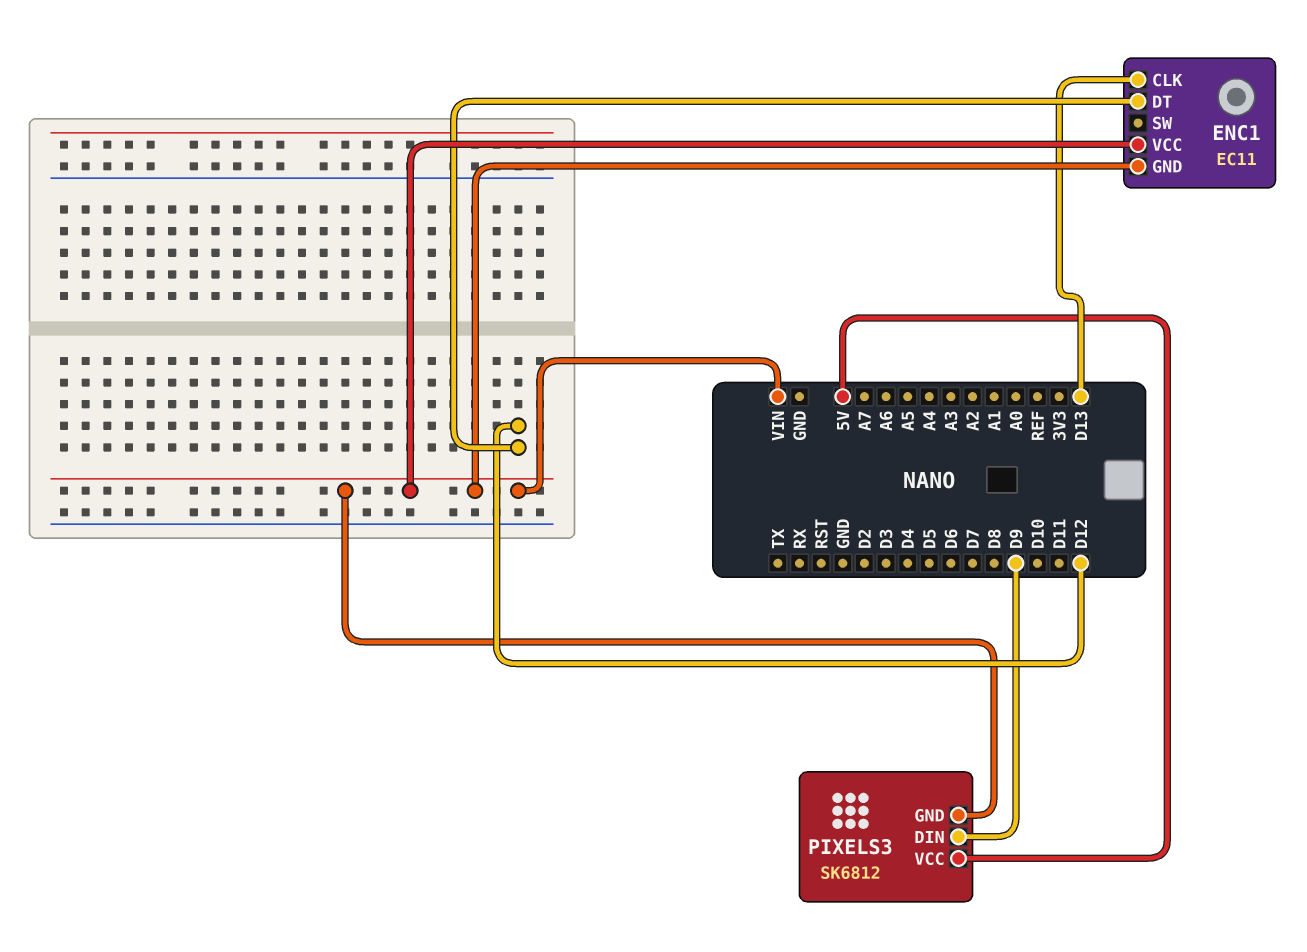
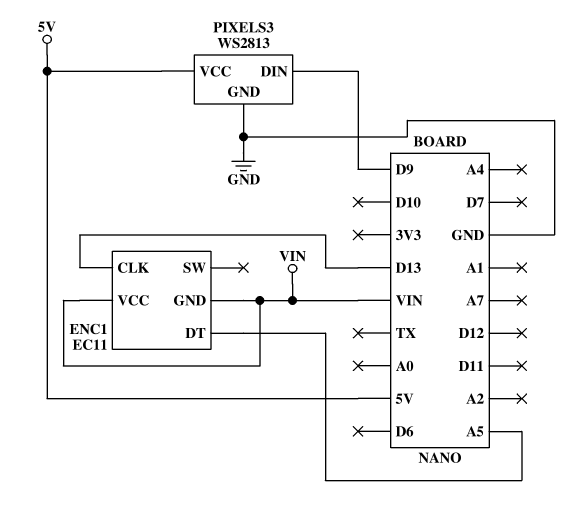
ENC1 pin DT: D12 -> A5
PIXELS3: SK6812 -> WS2813
PIXELS3 pin GND: VIN -> GND

